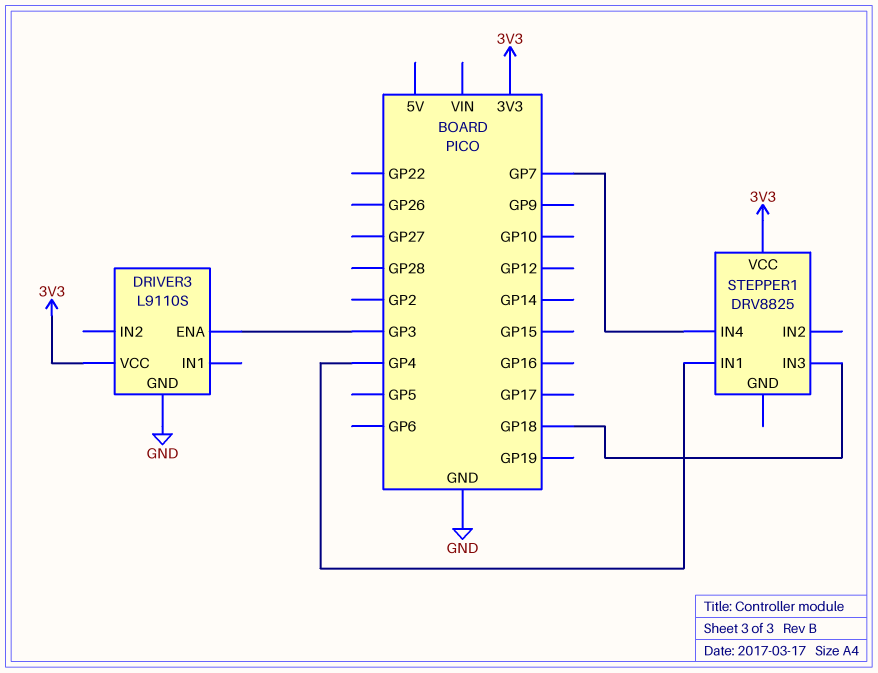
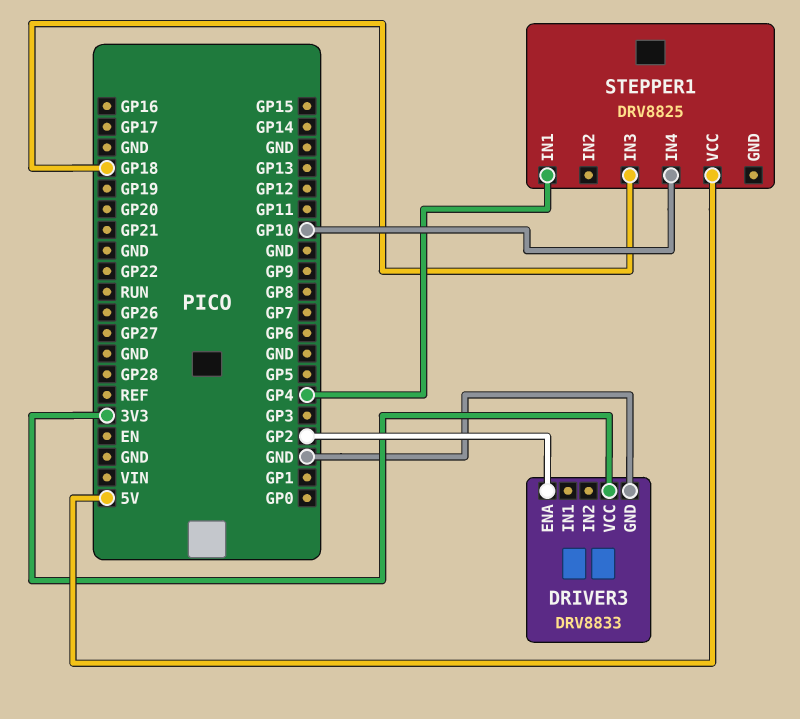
DRIVER3: L9110S -> DRV8833
DRIVER3 pin ENA: GP3 -> GP2
STEPPER1 pin IN4: GP7 -> GP10
STEPPER1 pin VCC: 3V3 -> 5V

